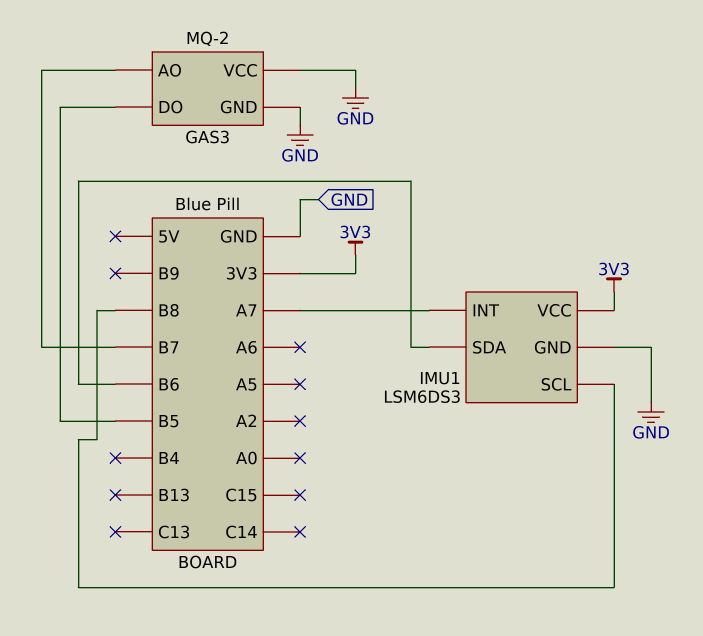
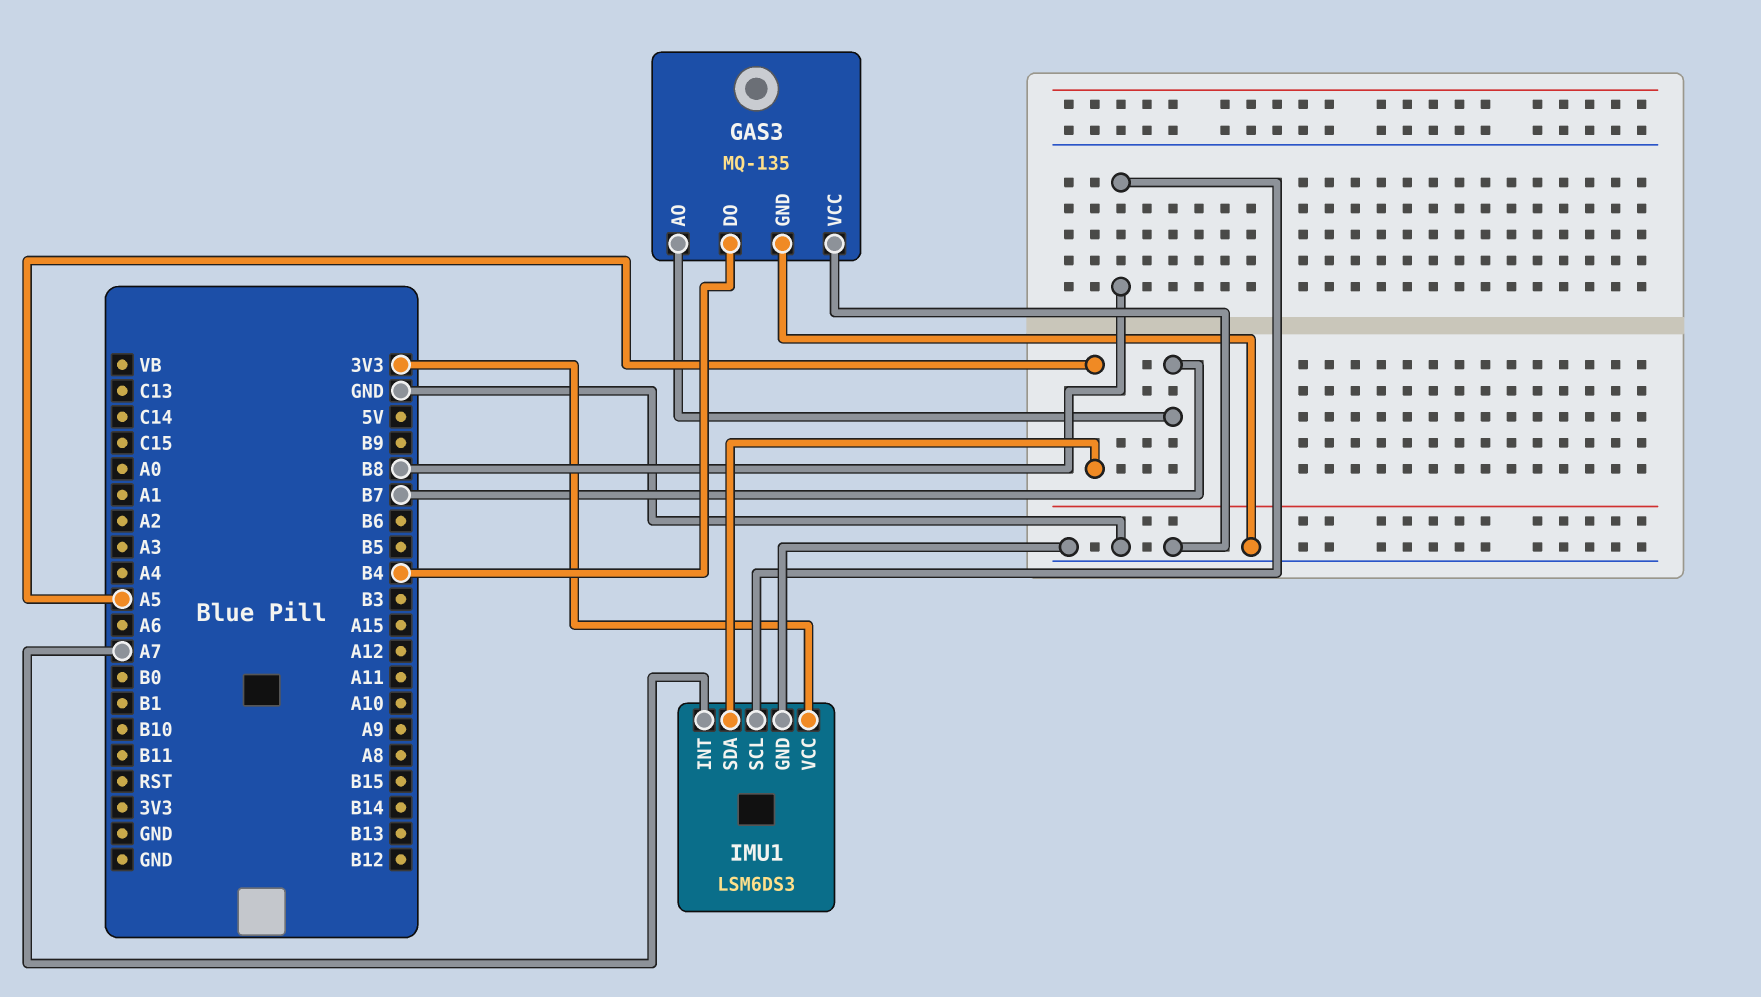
GAS3: MQ-2 -> MQ-135
GAS3 pin DO: B5 -> B4
IMU1 pin SDA: B6 -> A5

